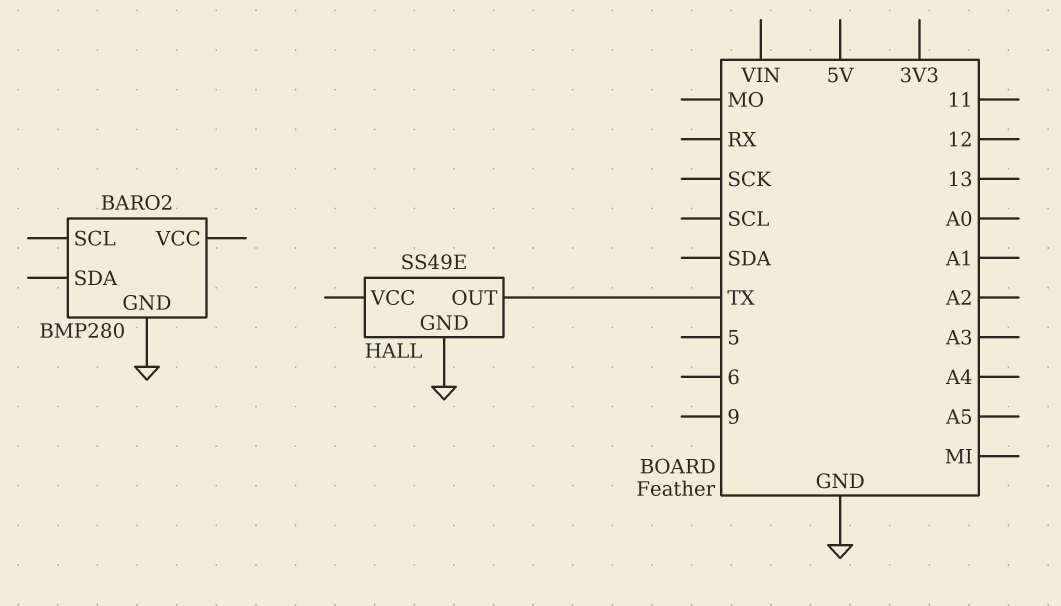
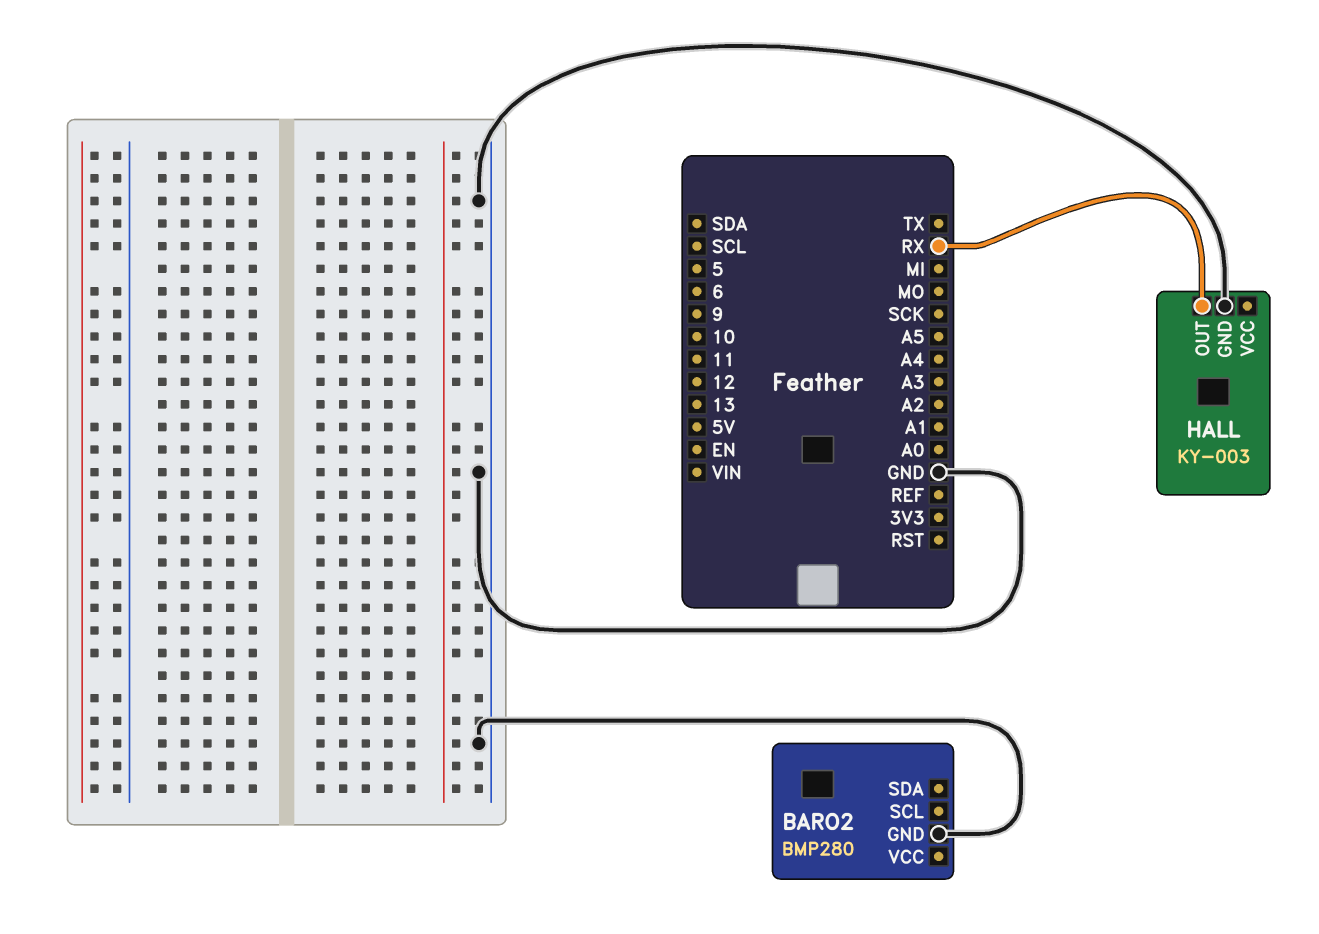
HALL: SS49E -> KY-003
HALL pin OUT: TX -> RX

